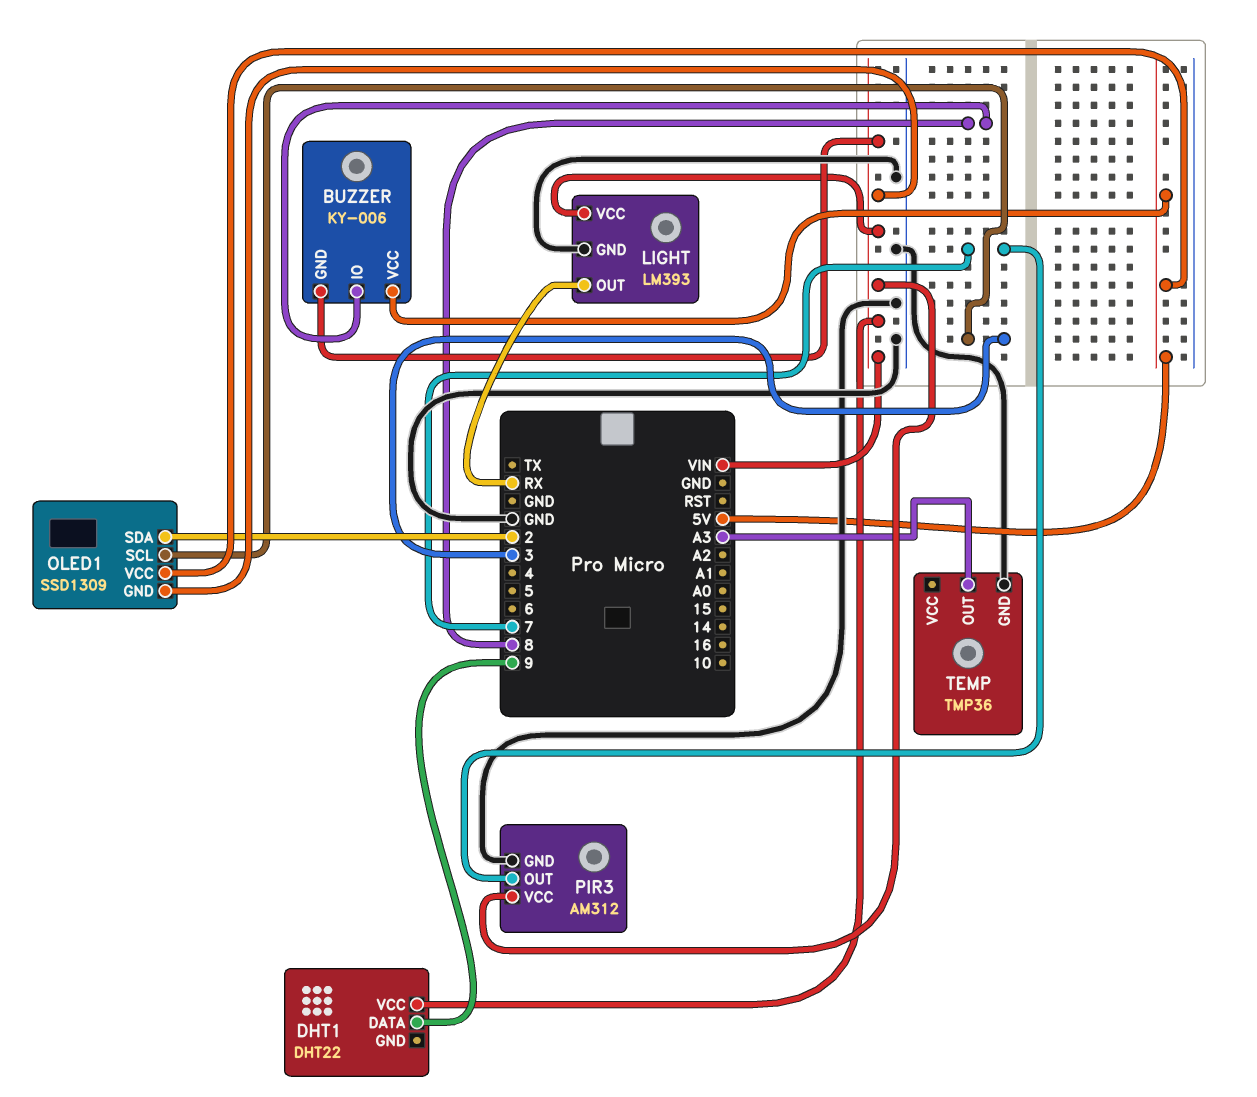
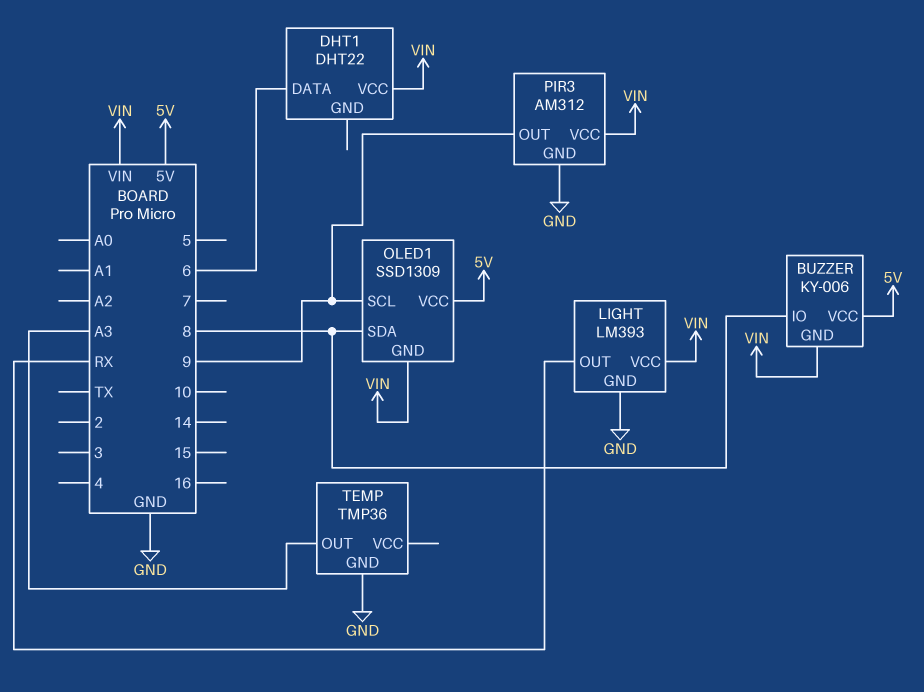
DHT1 pin DATA: 9 -> 6
OLED1 pin SCL: 3 -> 9
OLED1 pin SDA: 2 -> 8
PIR3 pin OUT: 7 -> 9

